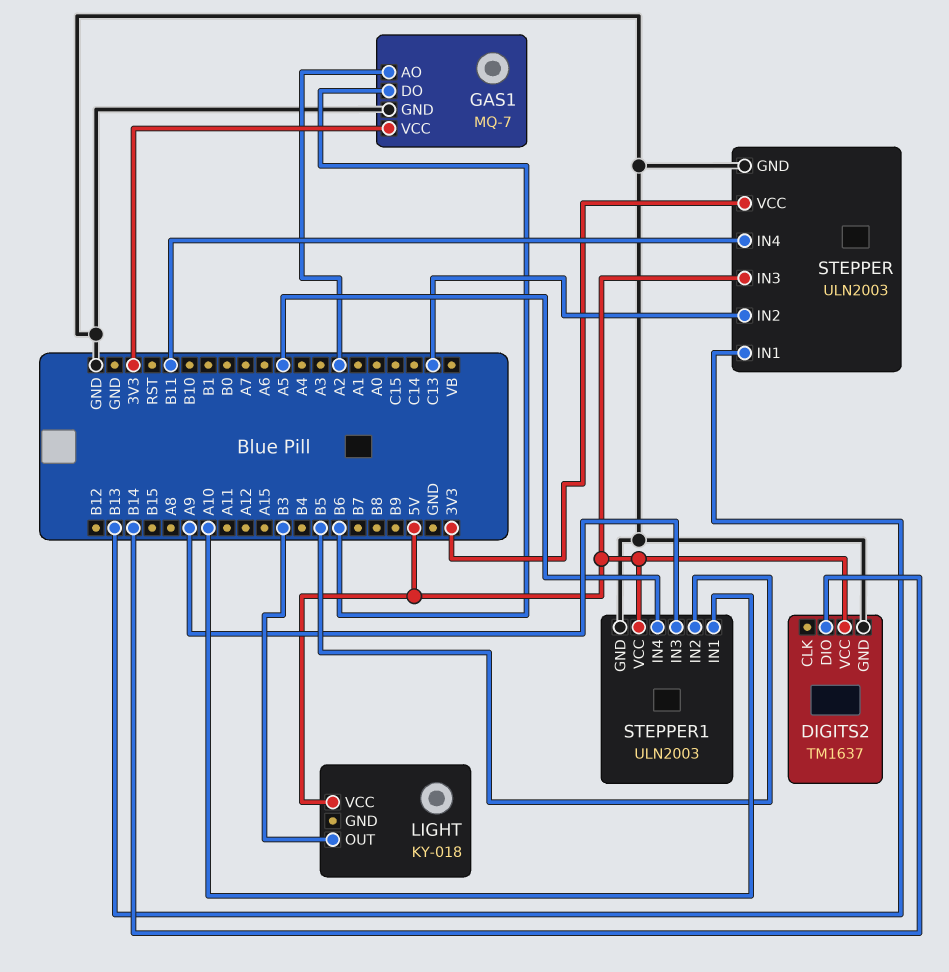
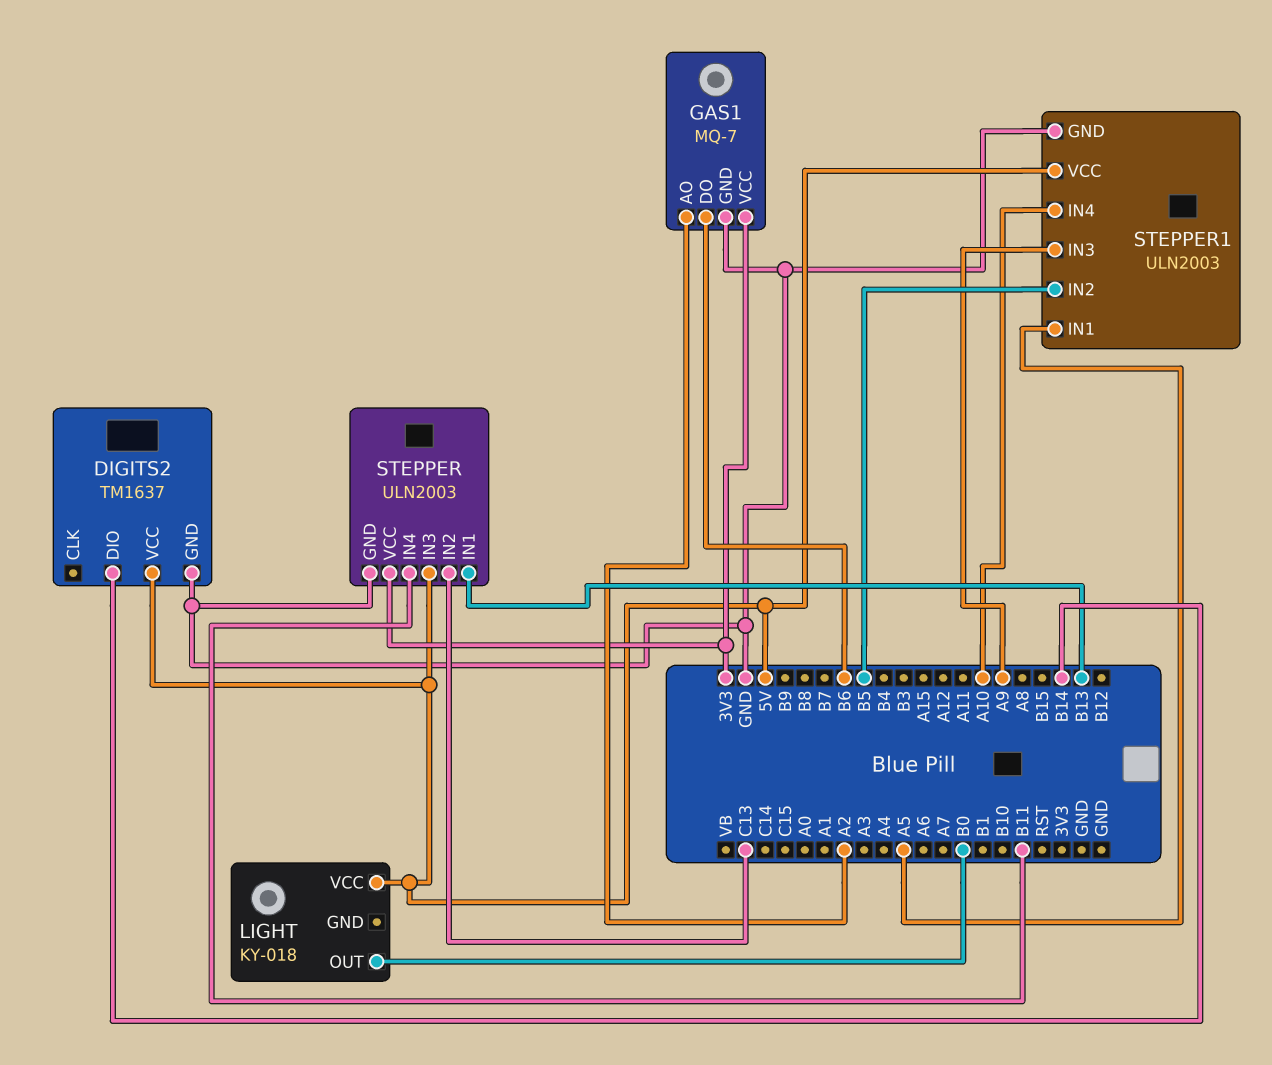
LIGHT pin OUT: B3 -> B0
STEPPER1 pin IN1: A10 -> A5
STEPPER1 pin IN4: A5 -> A10

